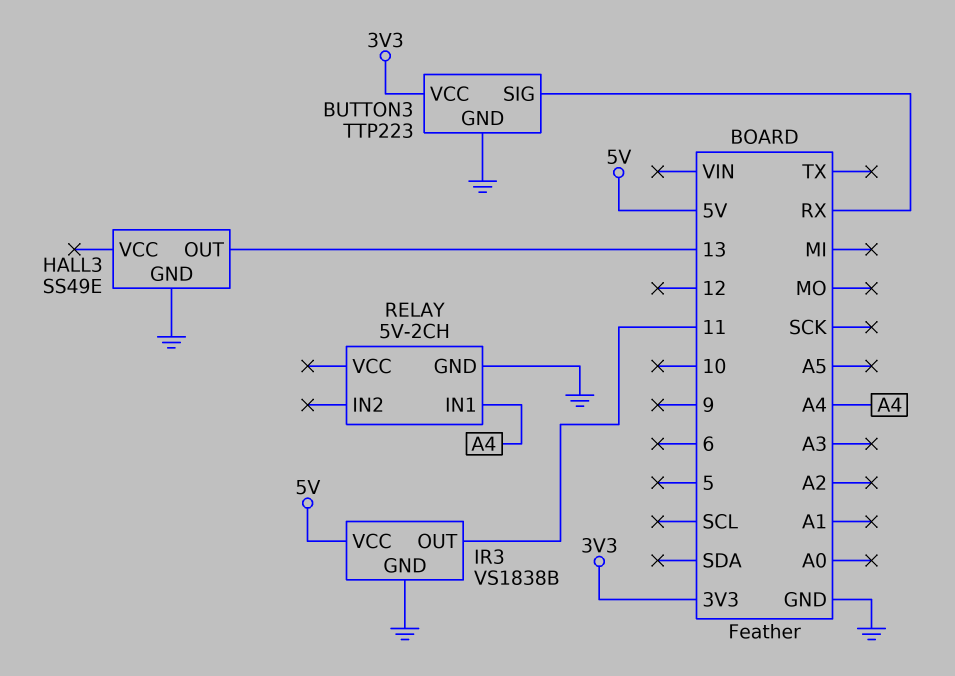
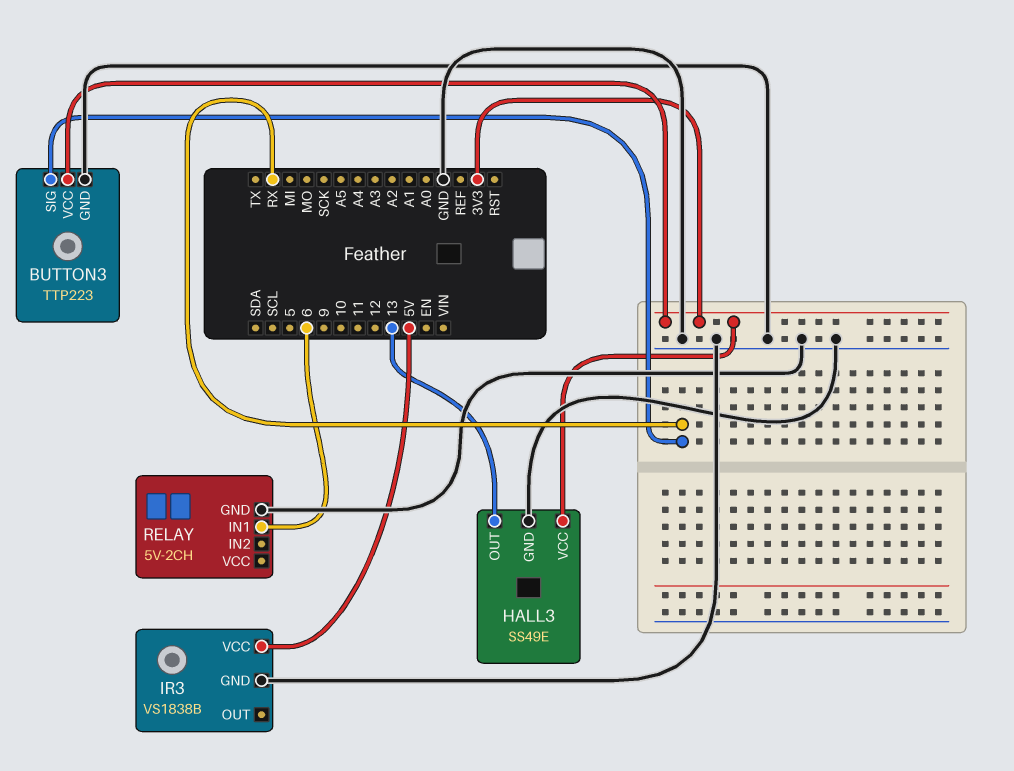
HALL3 pin VCC: none -> 3V3
IR3 pin OUT: 11 -> none
RELAY pin IN1: A4 -> 6

